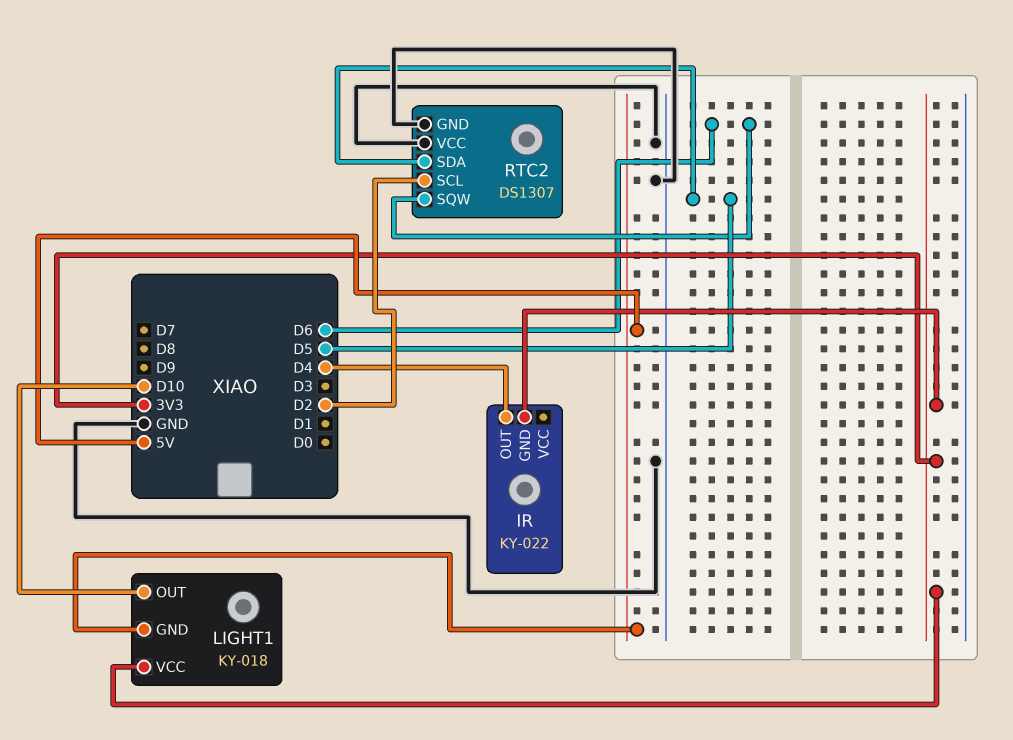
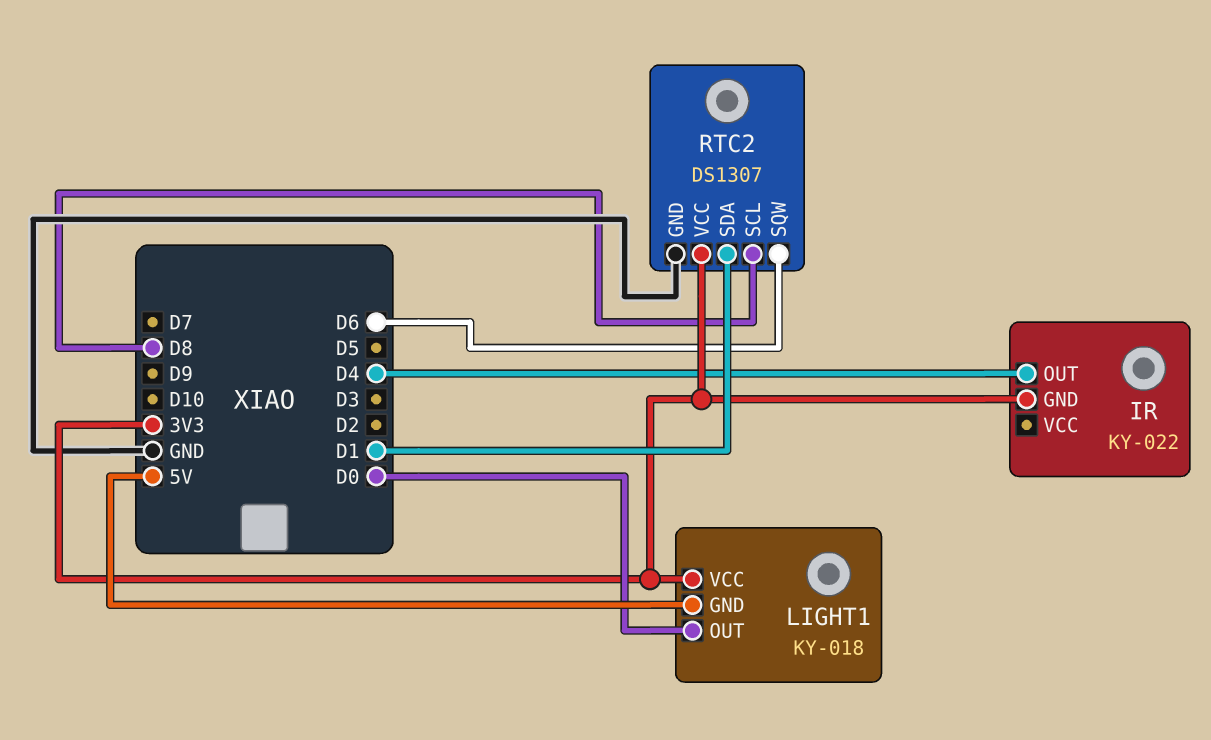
LIGHT1 pin OUT: D10 -> D0
RTC2 pin SCL: D2 -> D8
RTC2 pin SDA: D5 -> D1
RTC2 pin VCC: GND -> 3V3

